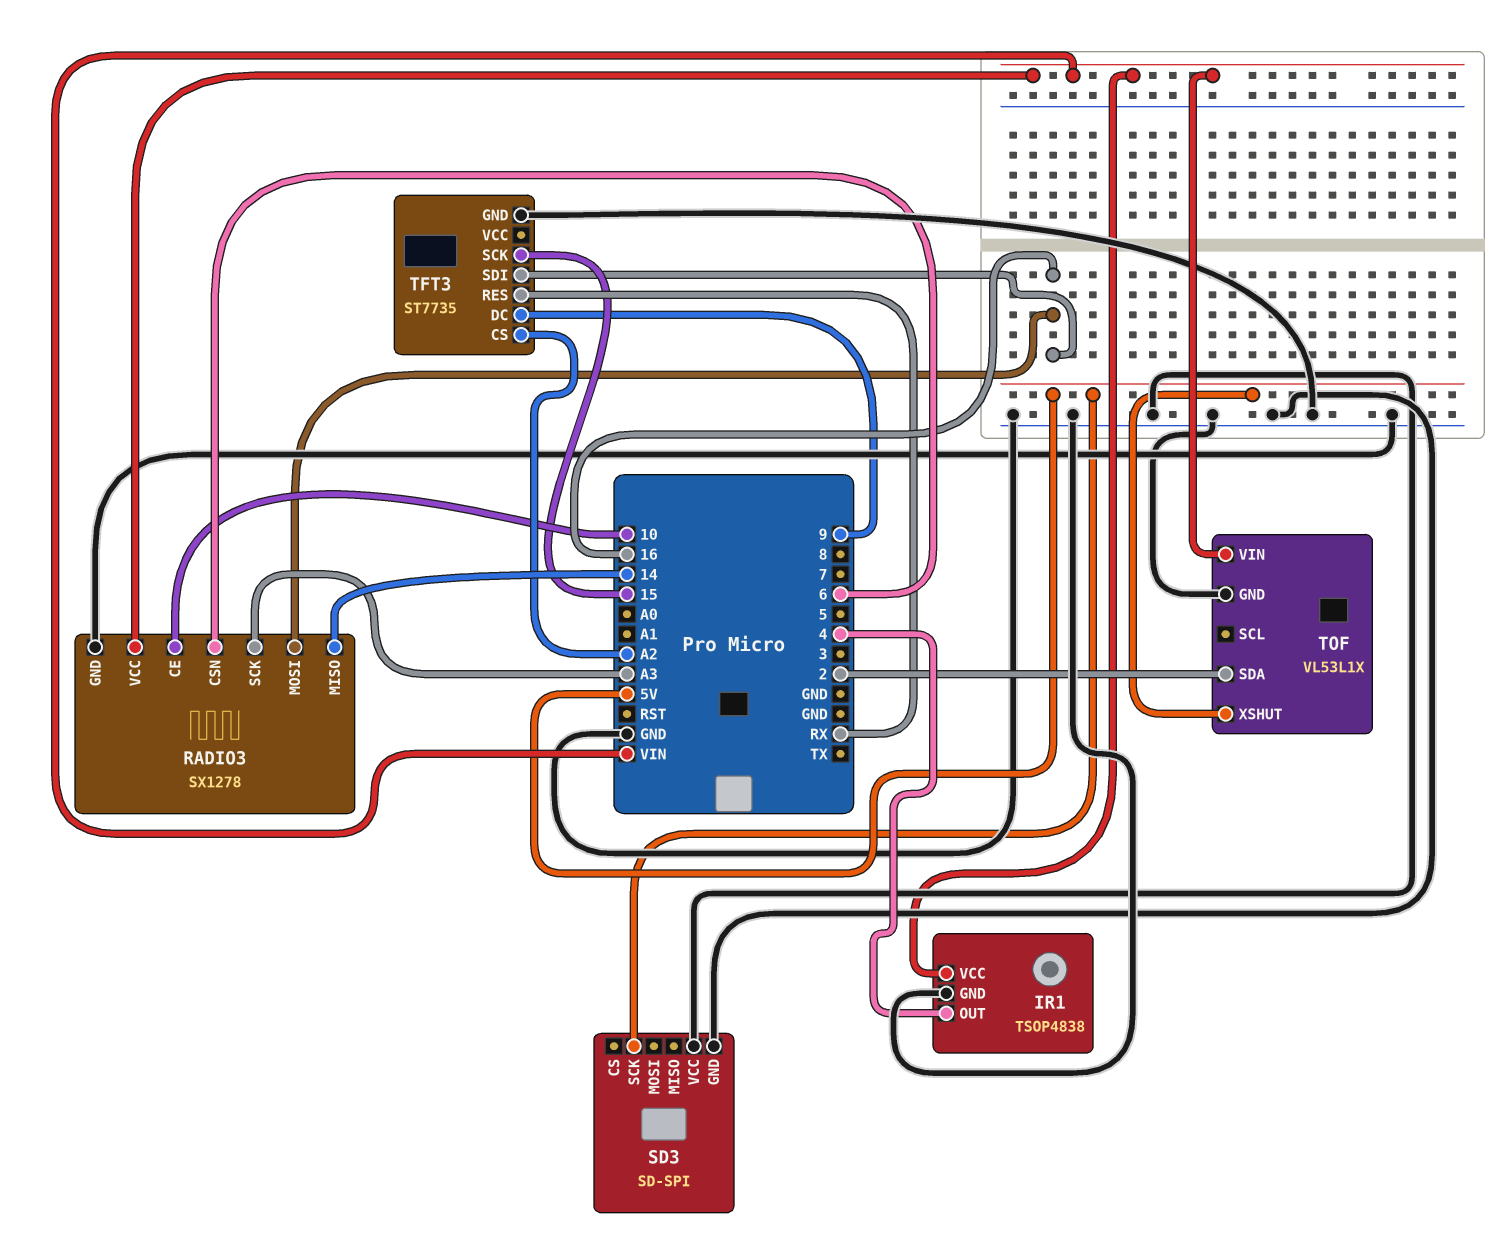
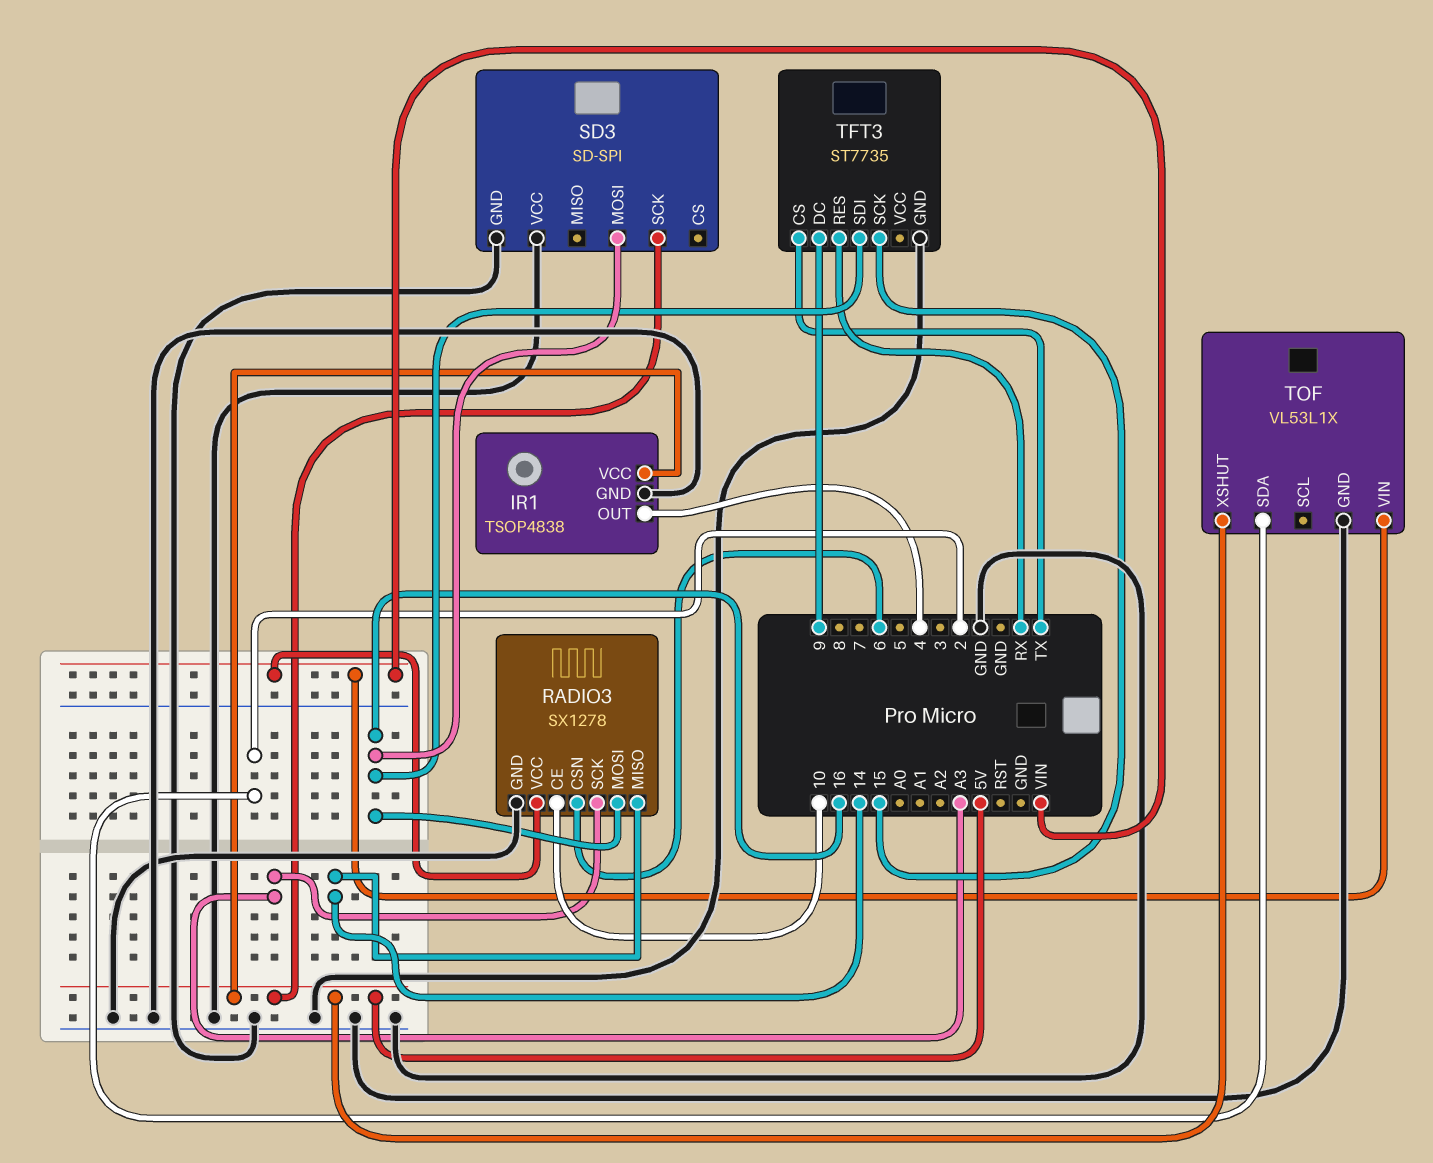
IR1 pin VCC: VIN -> 5V
SD3 pin MOSI: none -> 16
TFT3 pin CS: A2 -> TX

